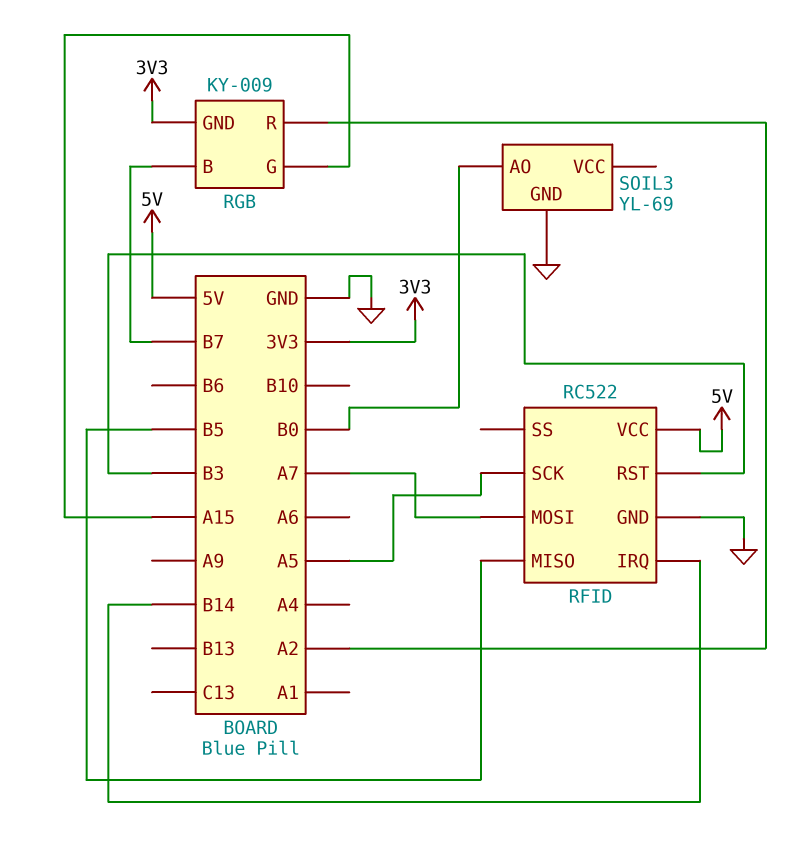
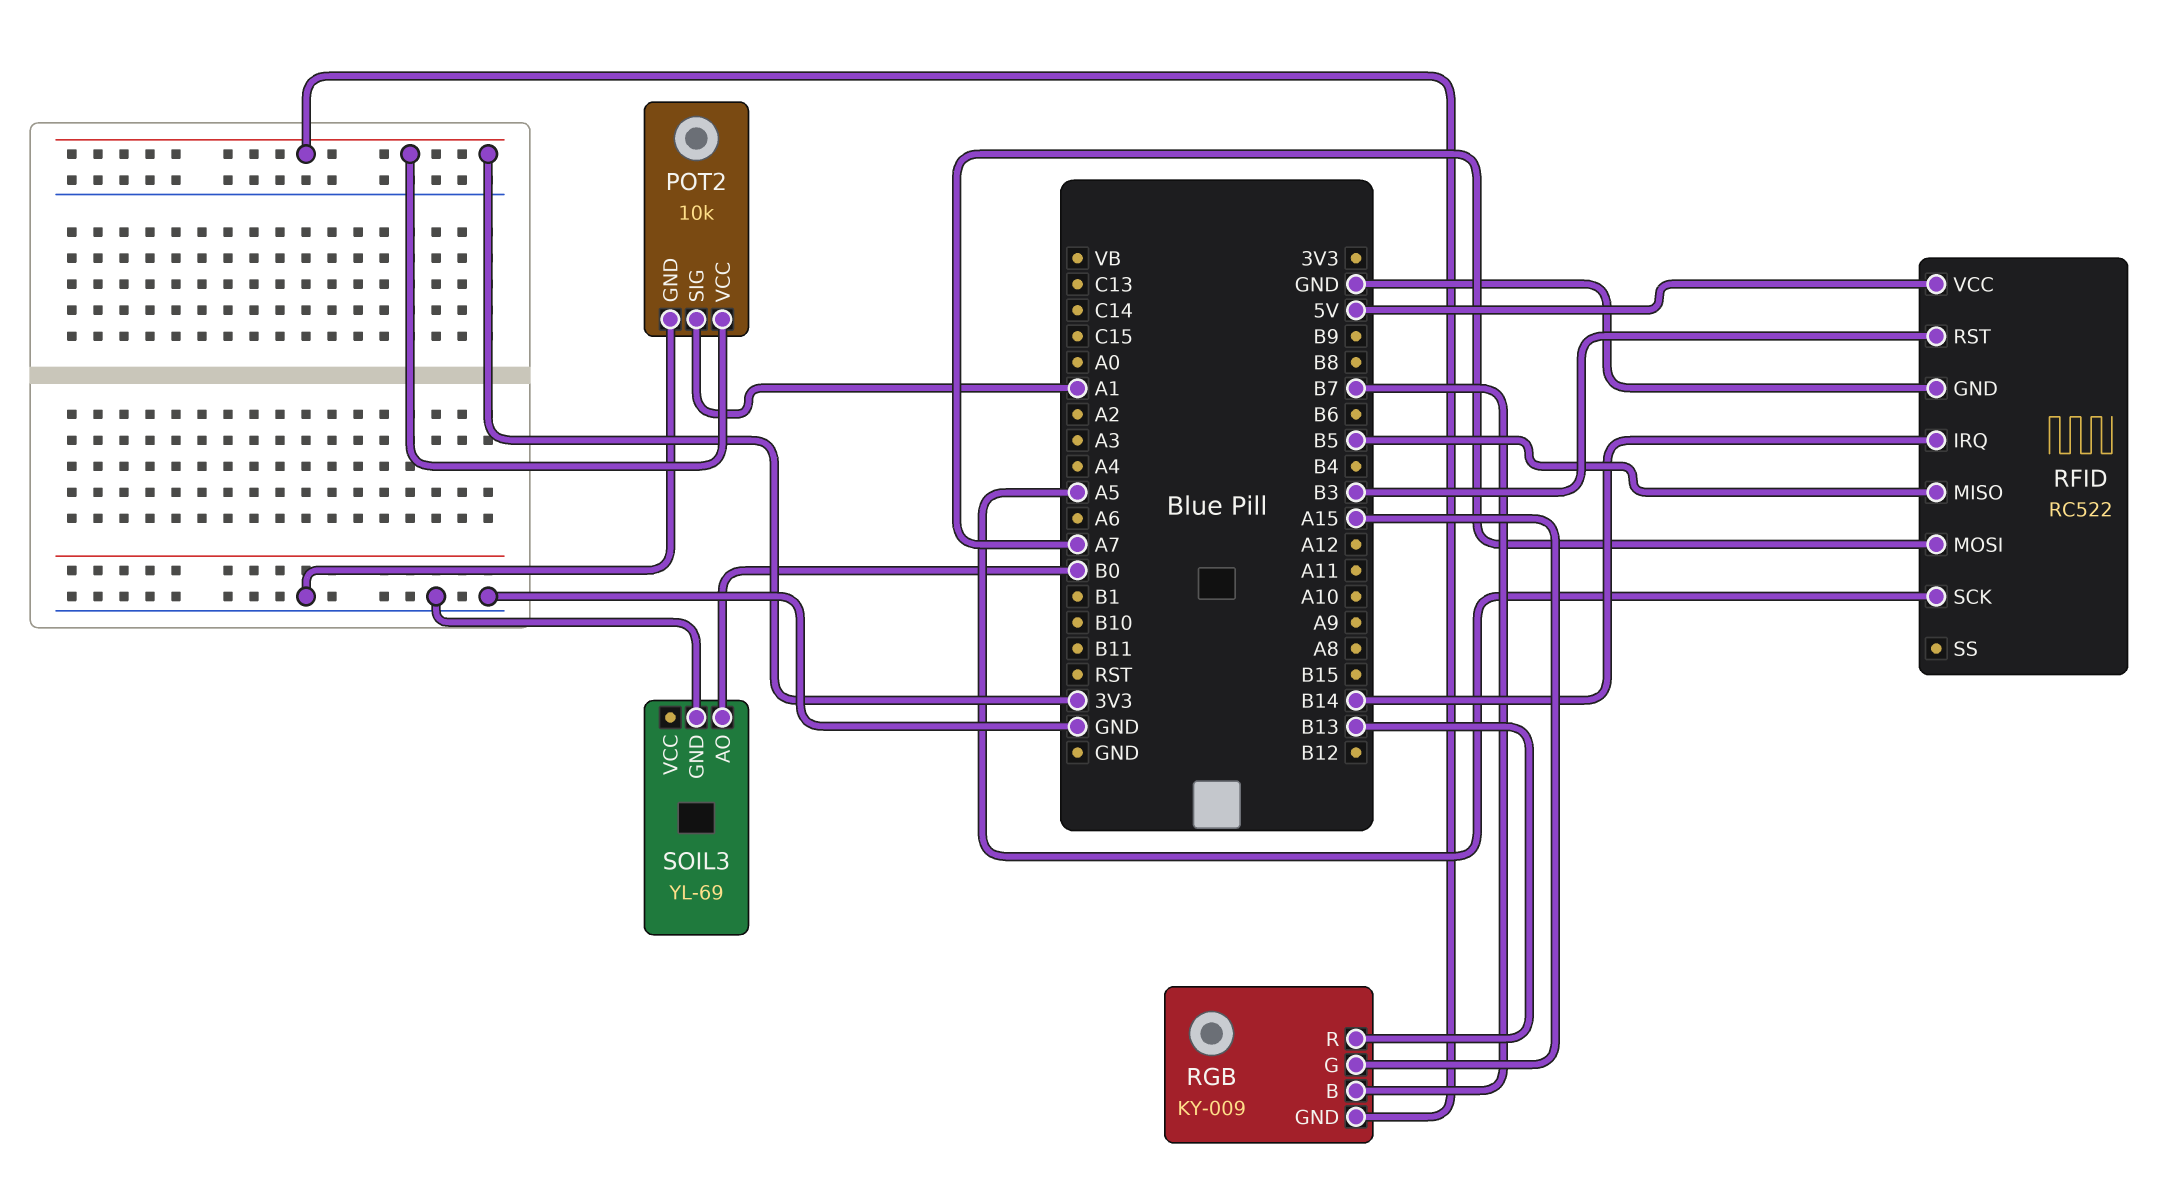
POT2: none -> 10k
POT2 pin GND: none -> GND
POT2 pin SIG: none -> A1
POT2 pin VCC: none -> 3V3
RGB pin R: A2 -> B13

